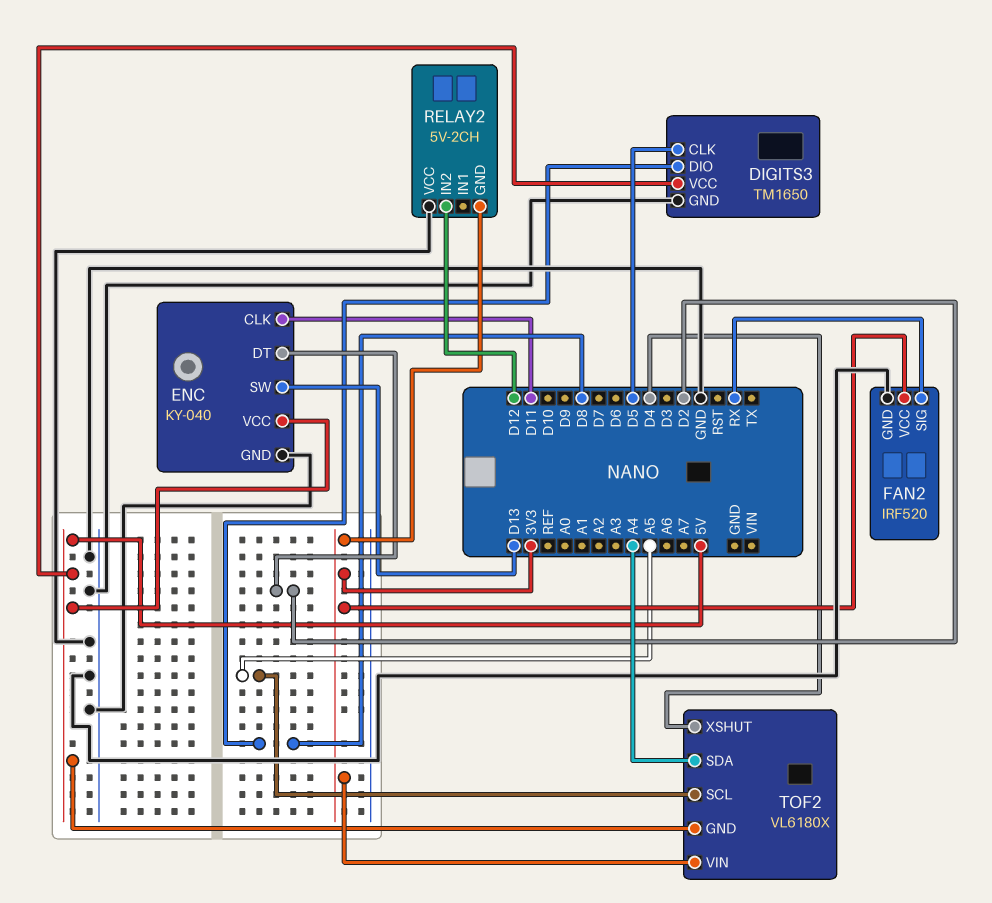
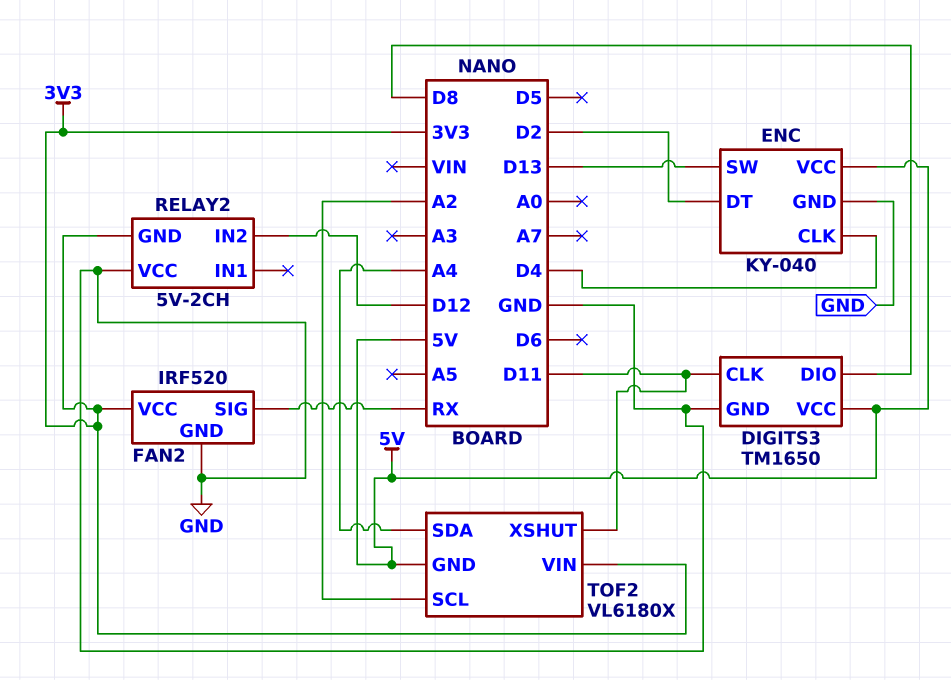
DIGITS3 pin CLK: D5 -> D11
ENC pin CLK: D11 -> D4
TOF2 pin SCL: A5 -> A2
TOF2 pin XSHUT: D4 -> D11

